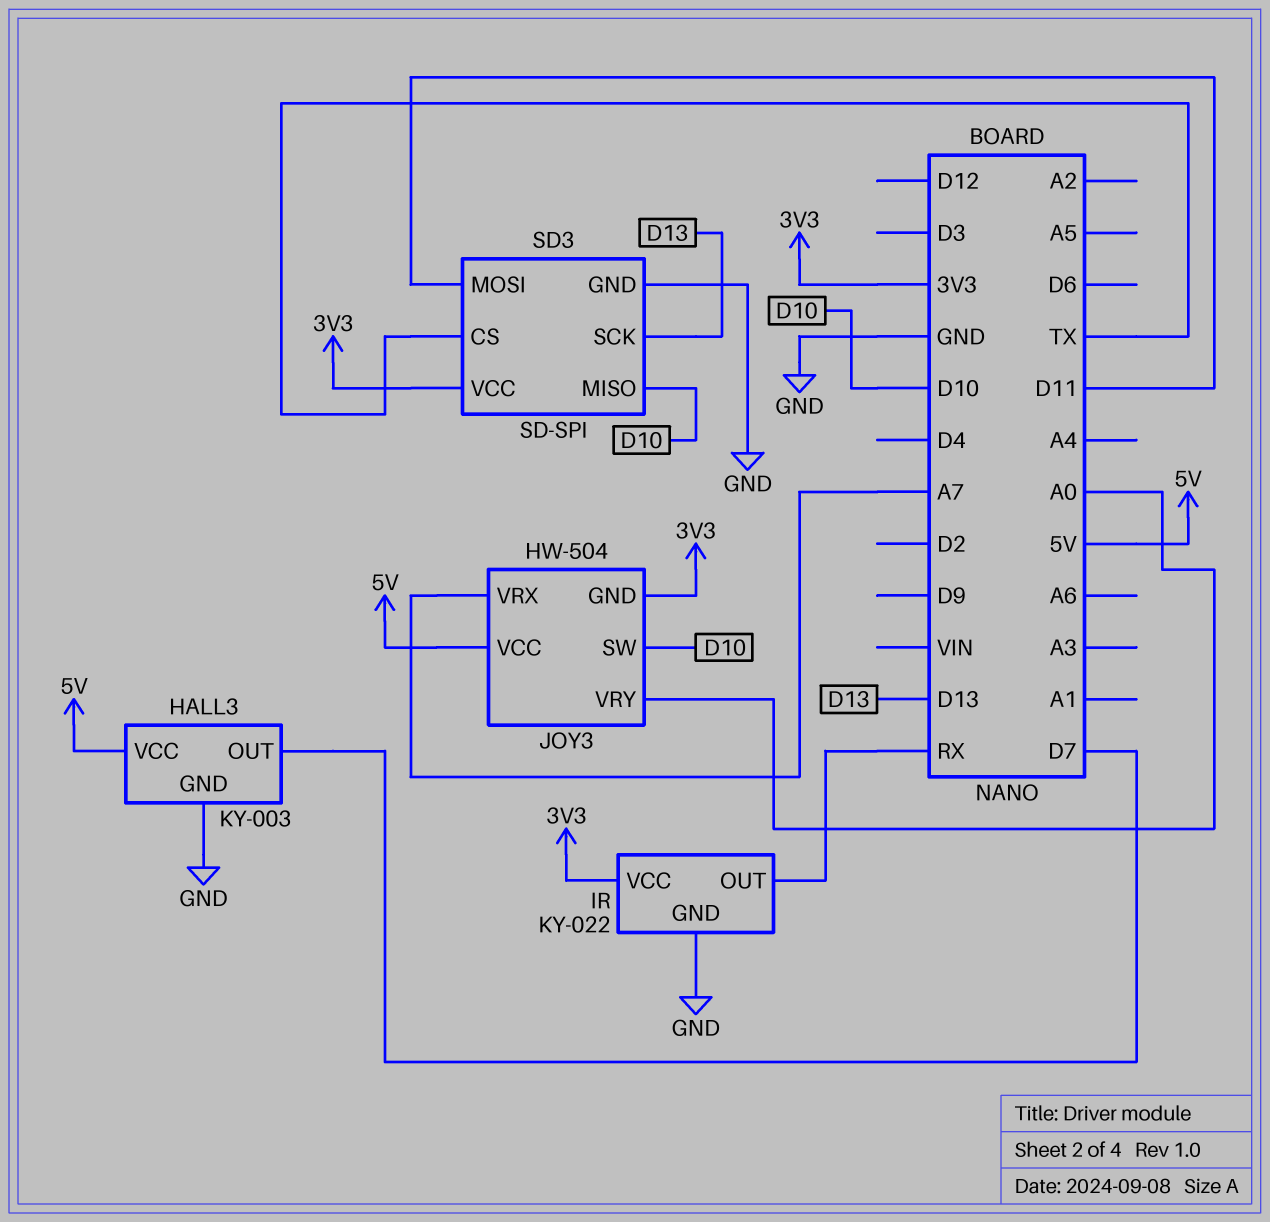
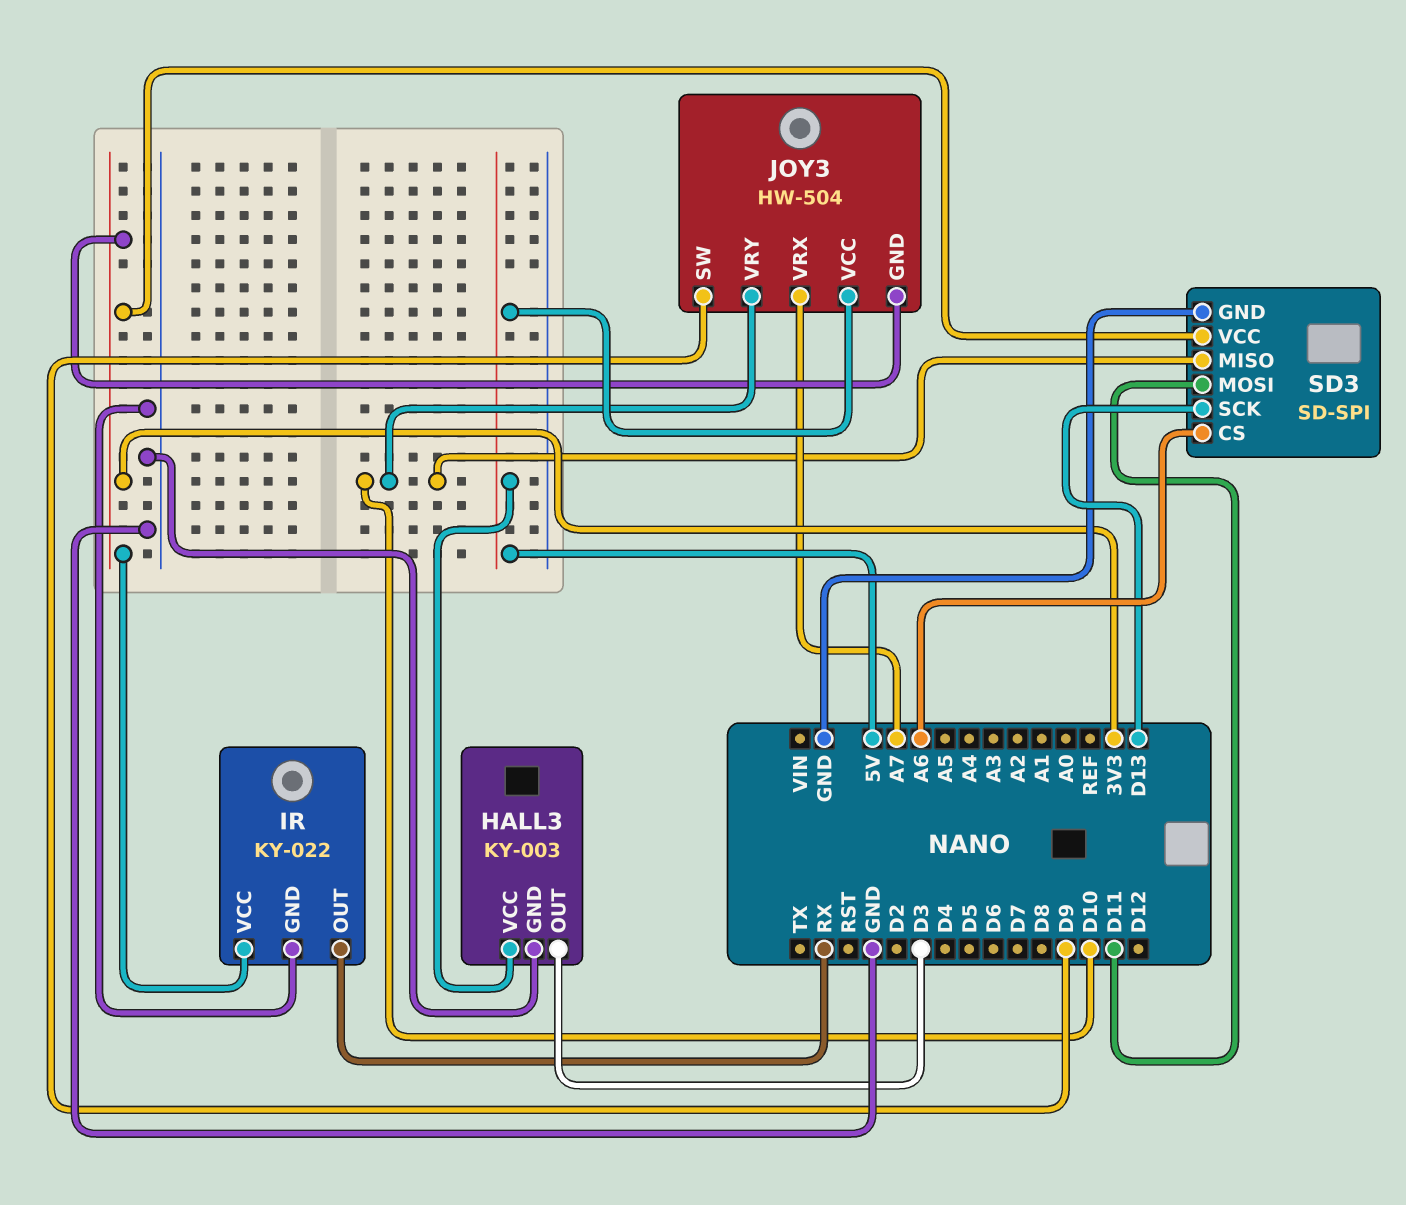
HALL3 pin OUT: D7 -> D3
JOY3 pin SW: D10 -> D9
JOY3 pin VRY: A0 -> D10
SD3 pin CS: TX -> A6

